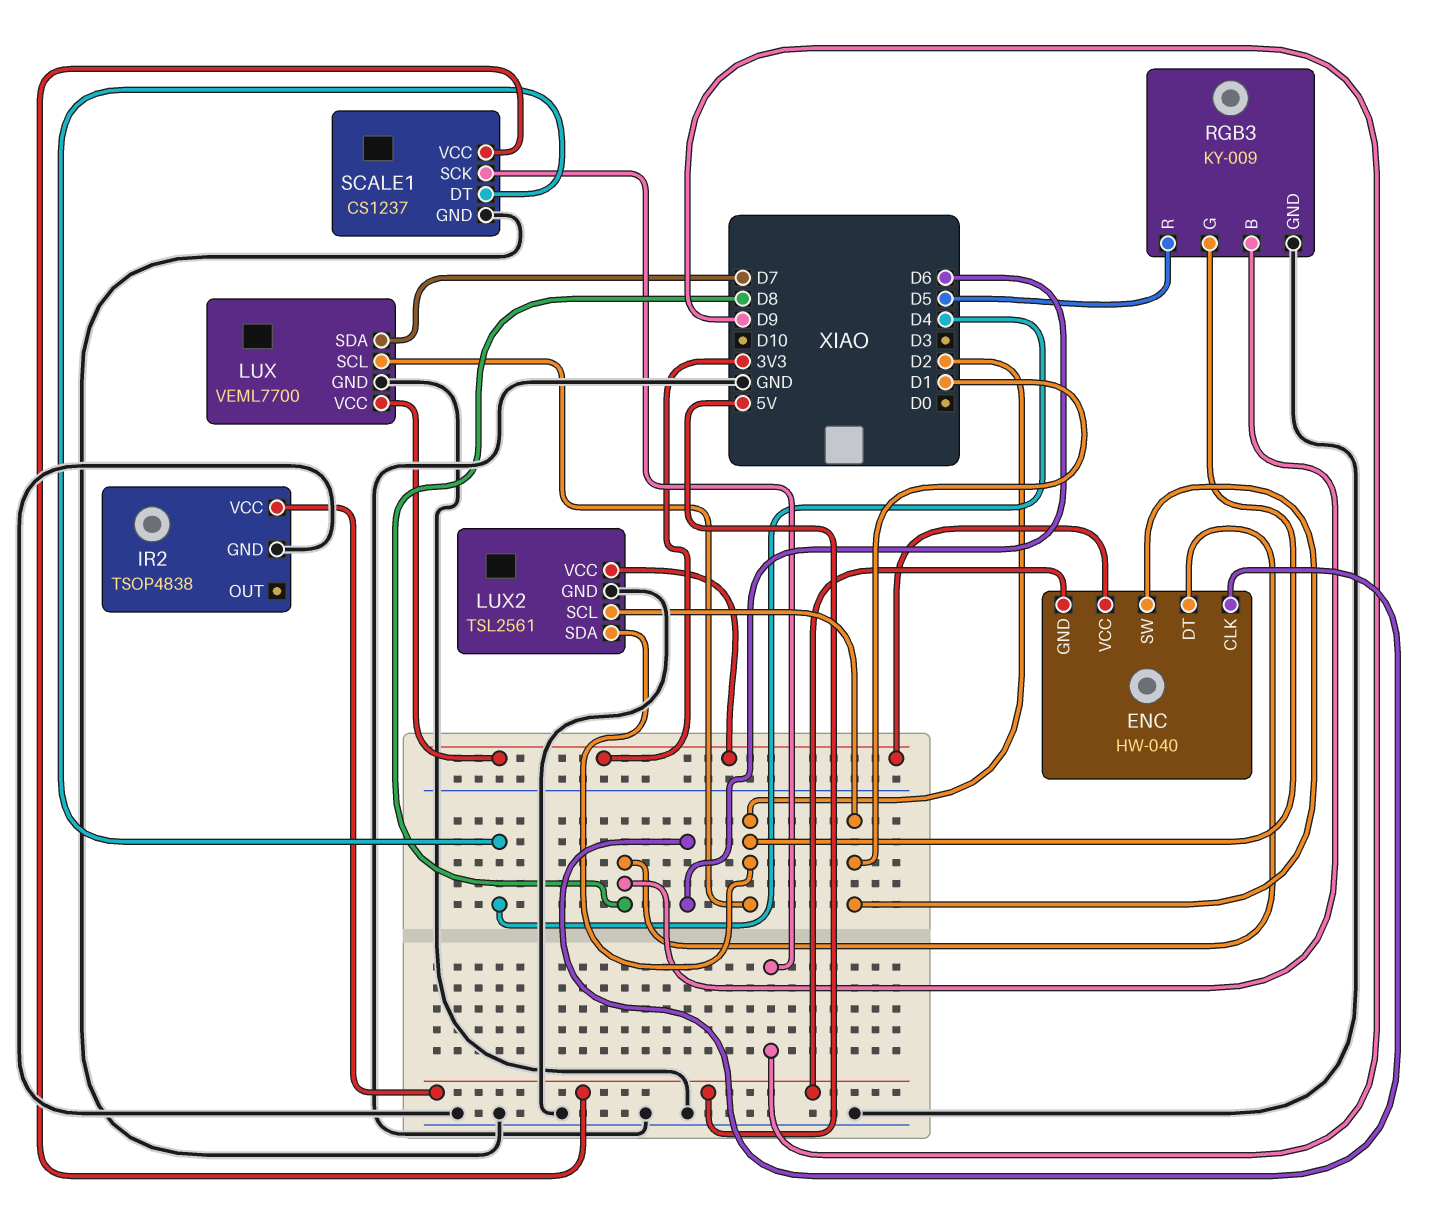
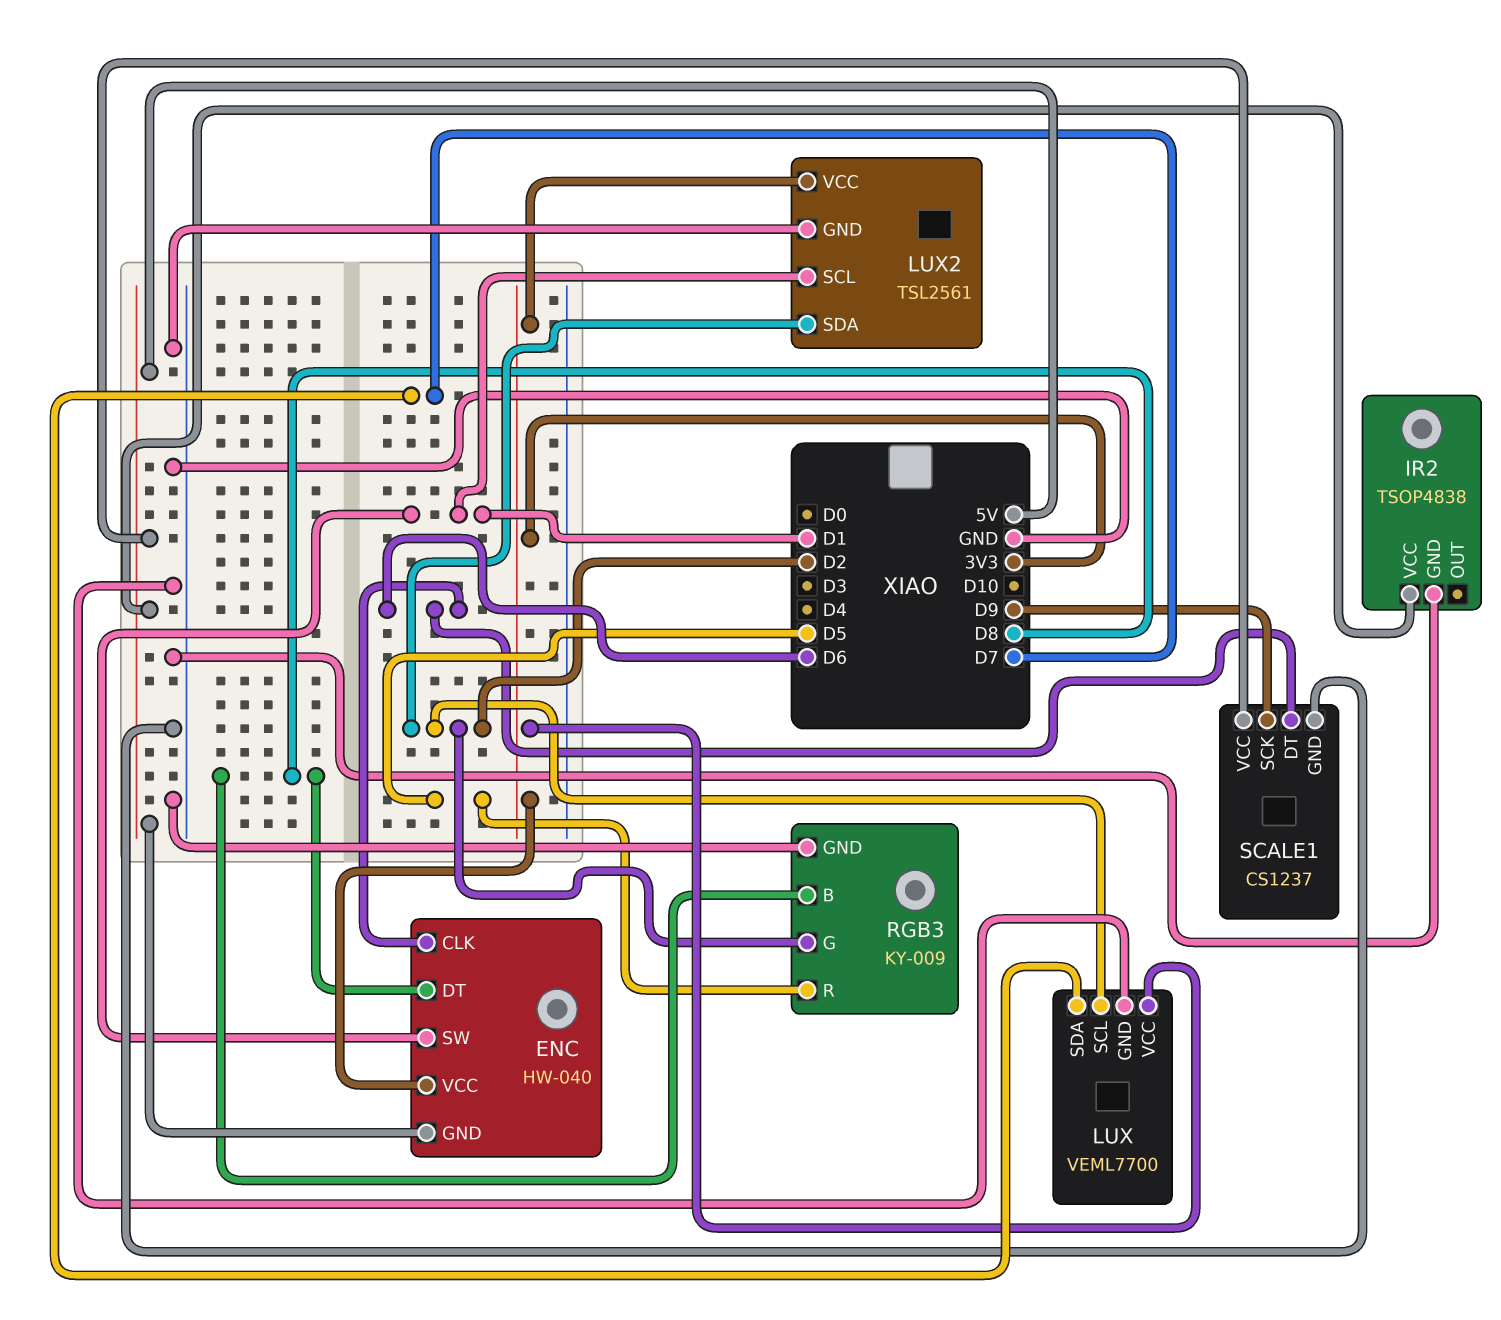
SCALE1 pin DT: D4 -> D6

